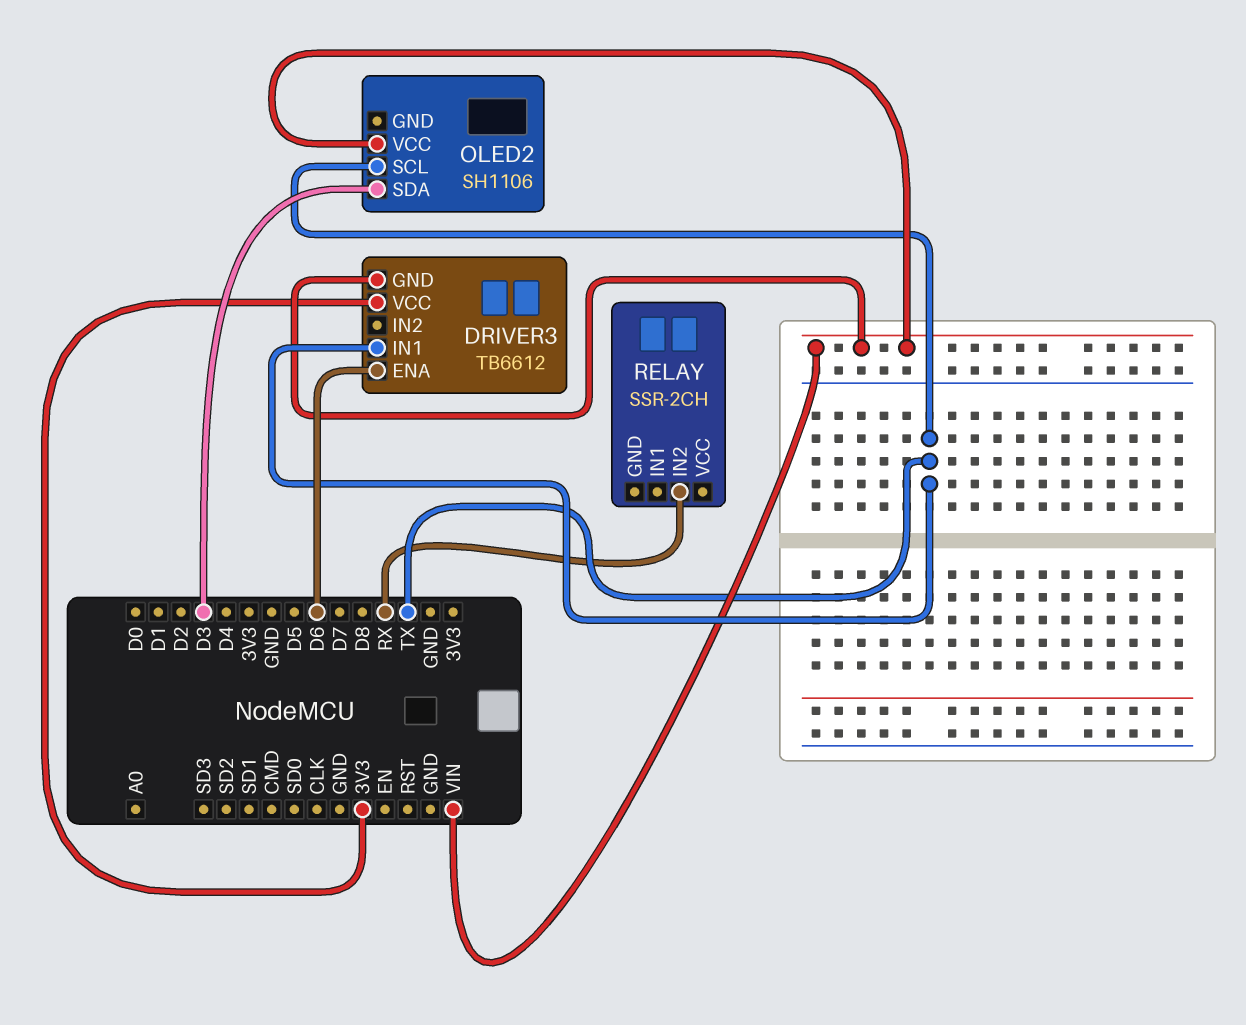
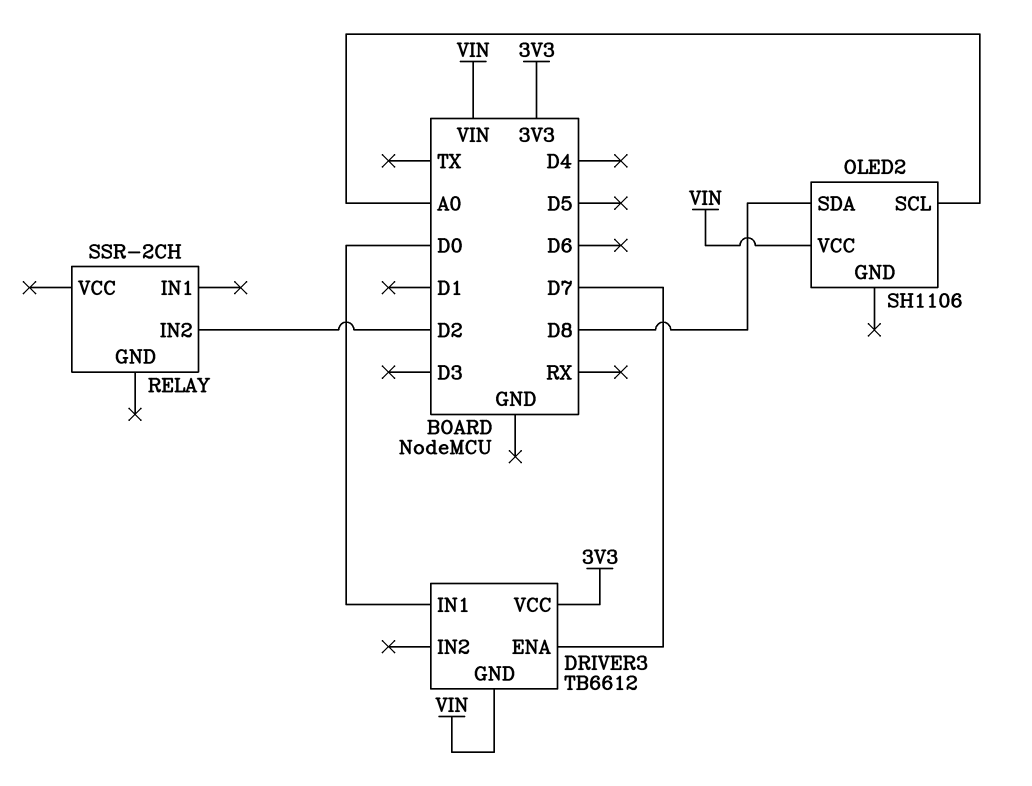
DRIVER3 pin ENA: D6 -> D7
DRIVER3 pin IN1: TX -> D0
OLED2 pin SCL: TX -> A0
OLED2 pin SDA: D3 -> D8
RELAY pin IN2: RX -> D2

